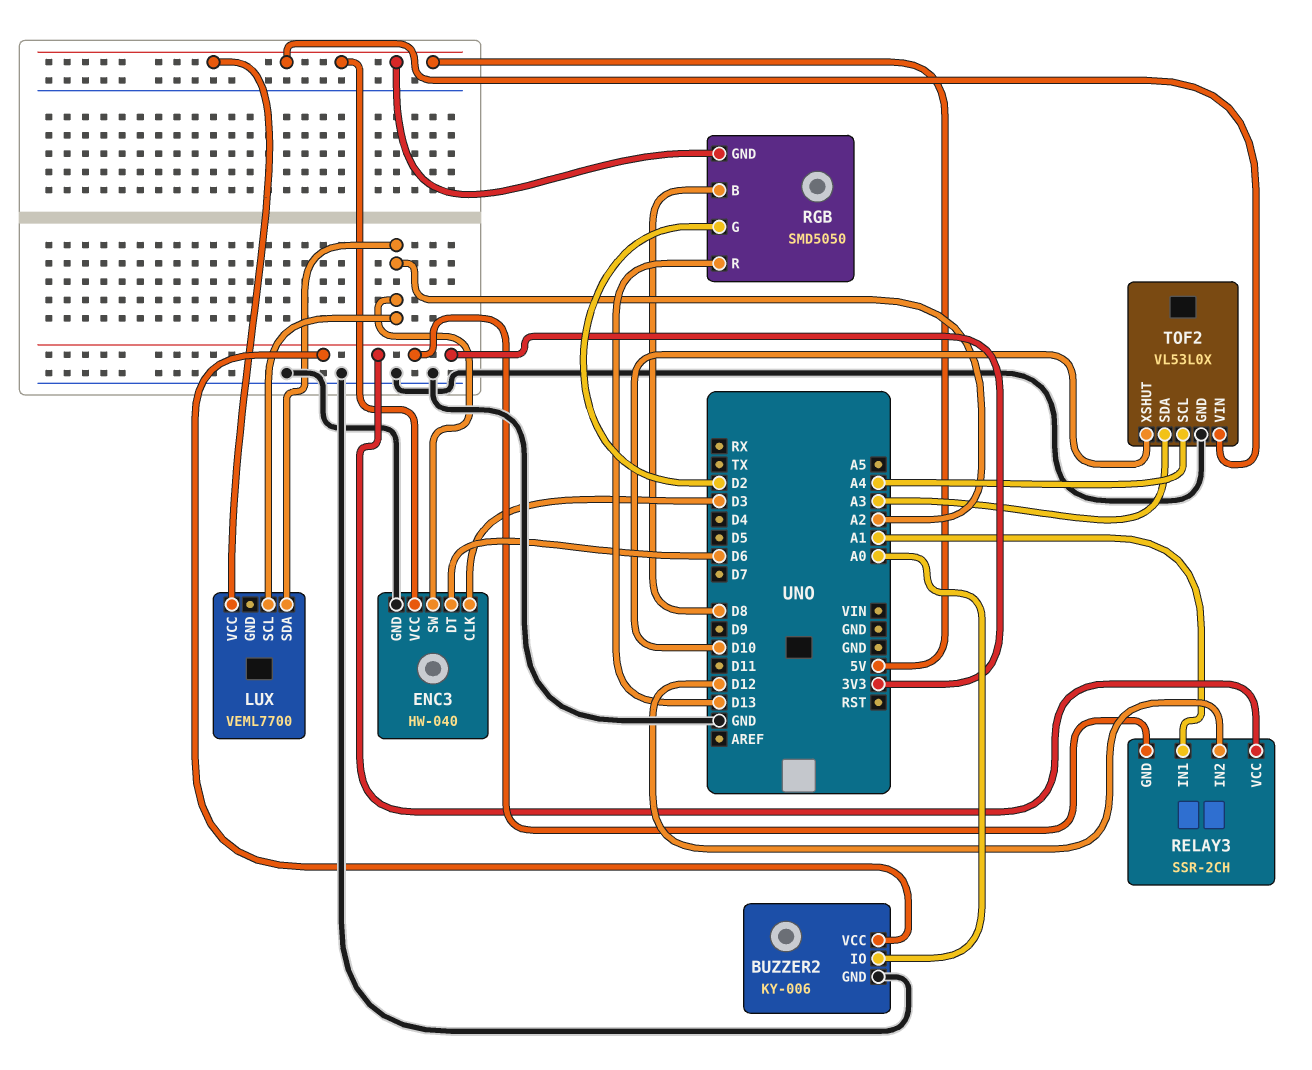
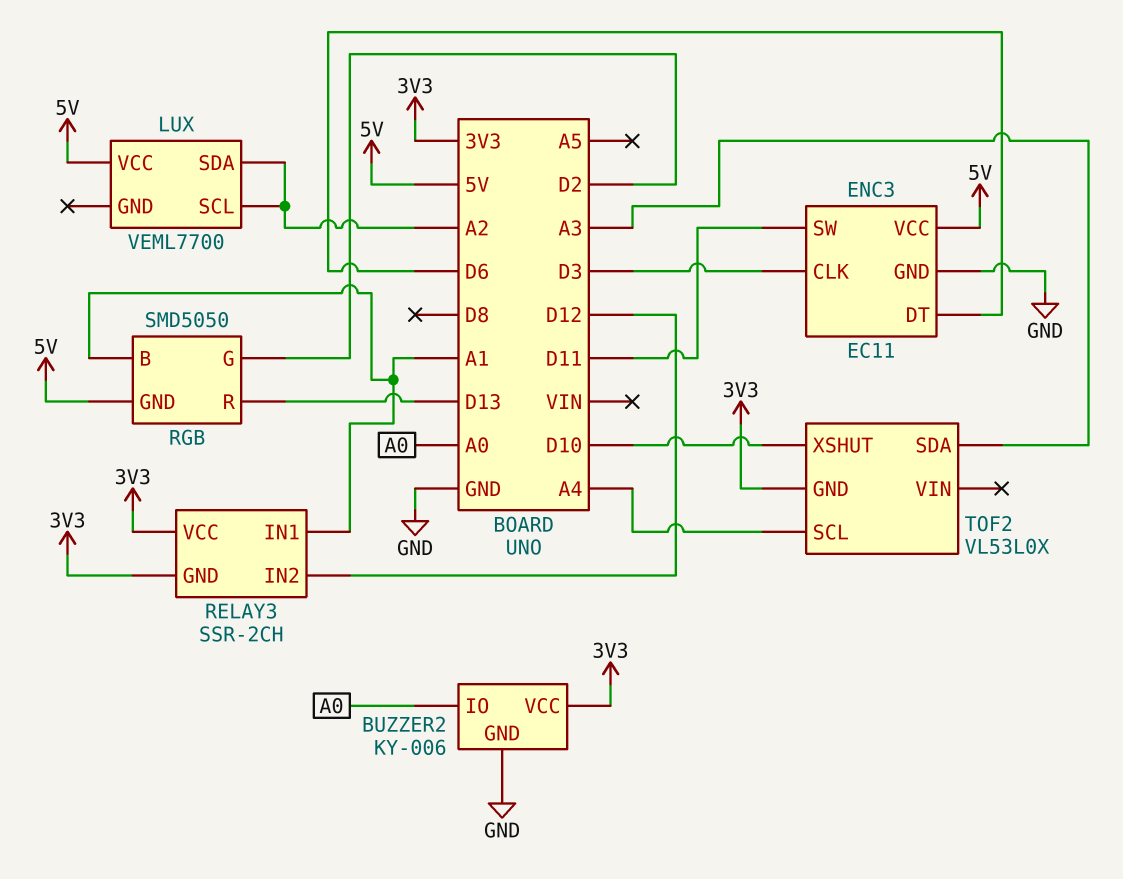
ENC3: HW-040 -> EC11
ENC3 pin SW: A2 -> D11
RGB pin B: D8 -> A1
TOF2 pin GND: GND -> 3V3
TOF2 pin VIN: 5V -> none

